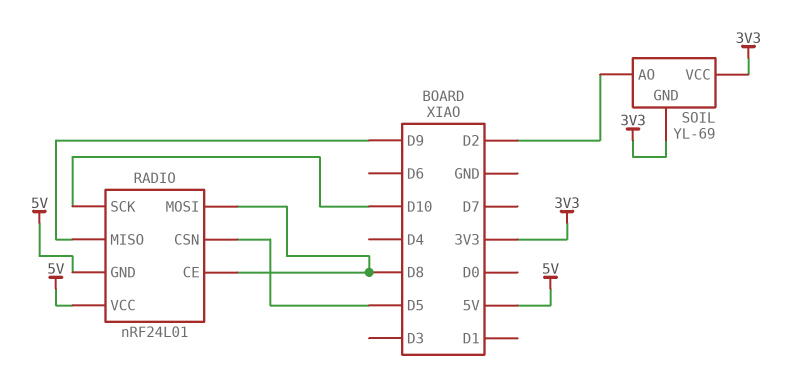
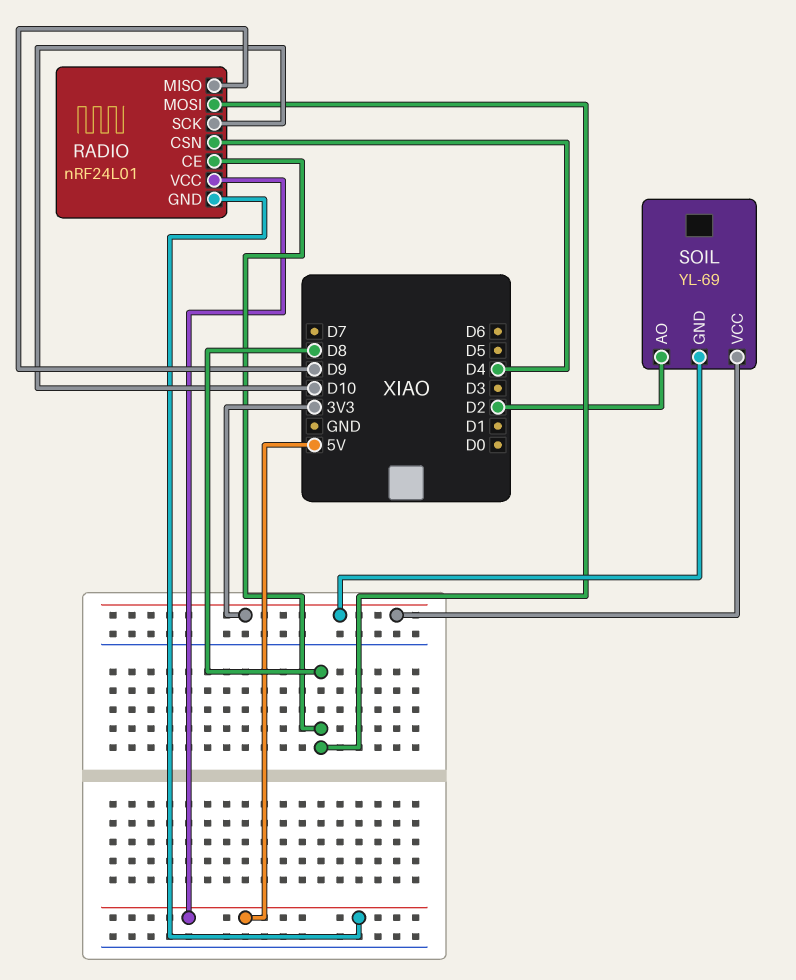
RADIO pin CSN: D5 -> D4

